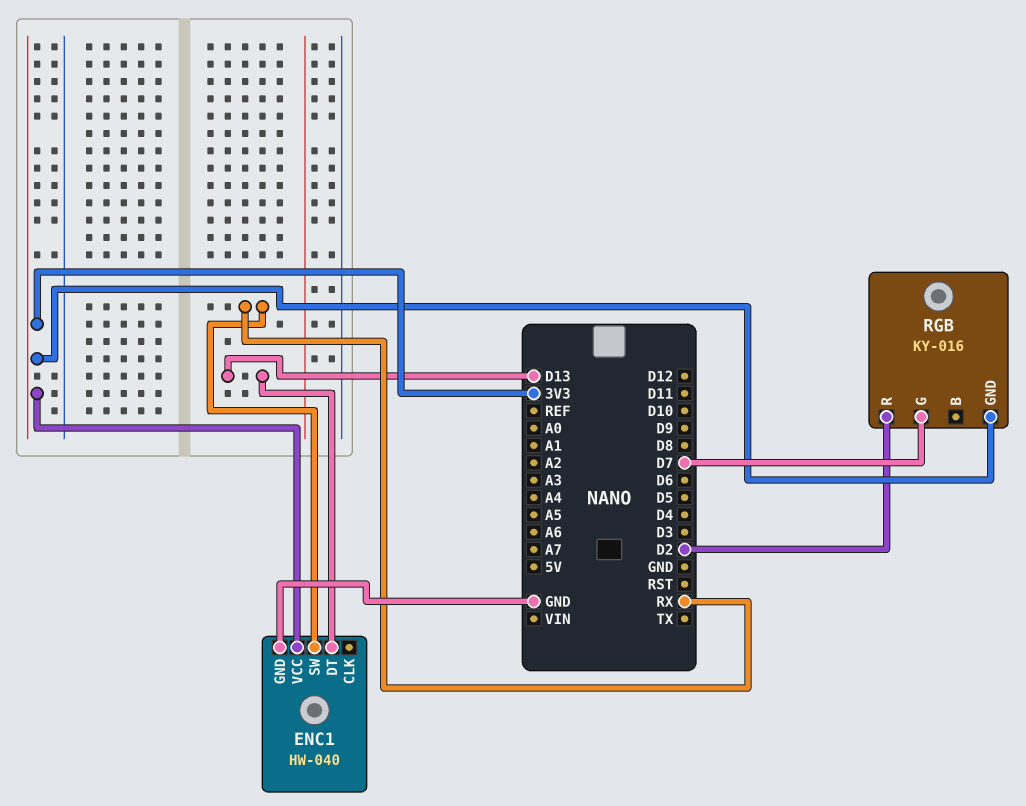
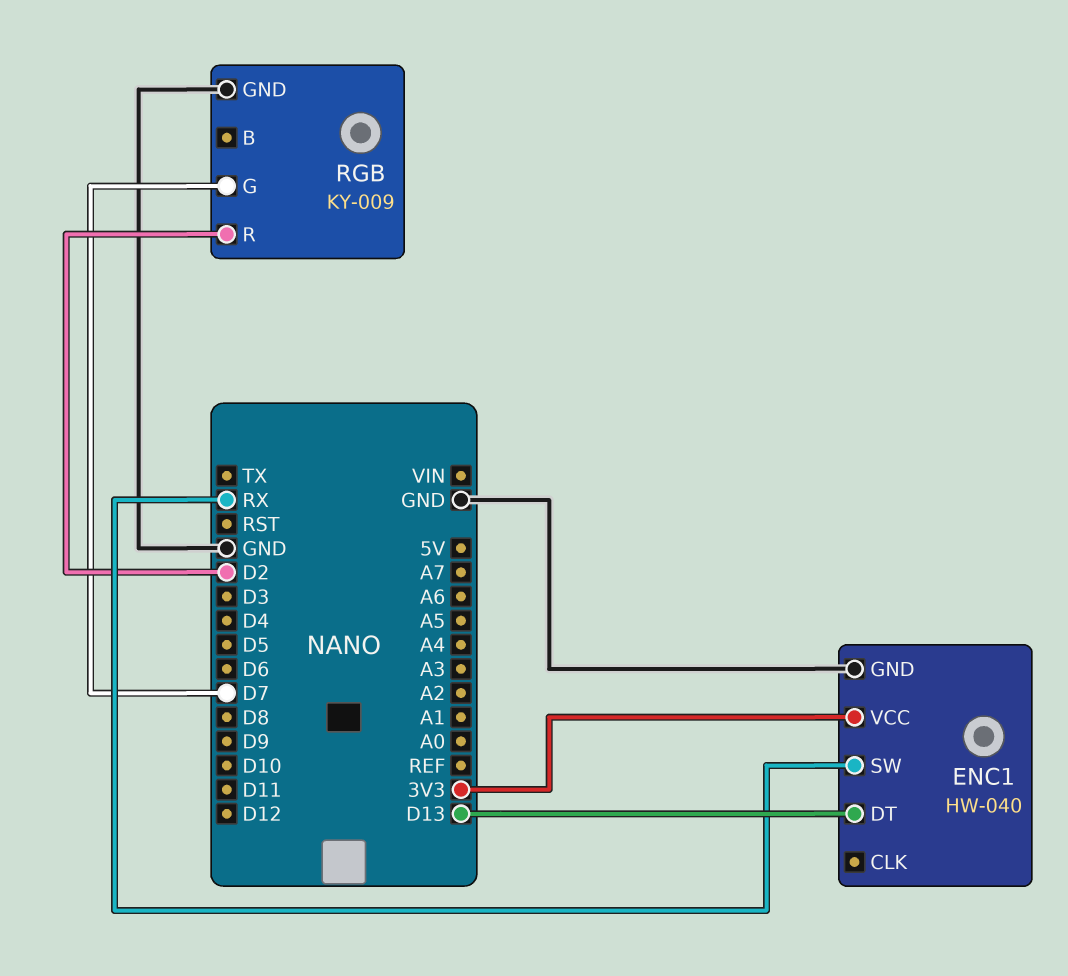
RGB: KY-016 -> KY-009
RGB pin GND: 3V3 -> GND

